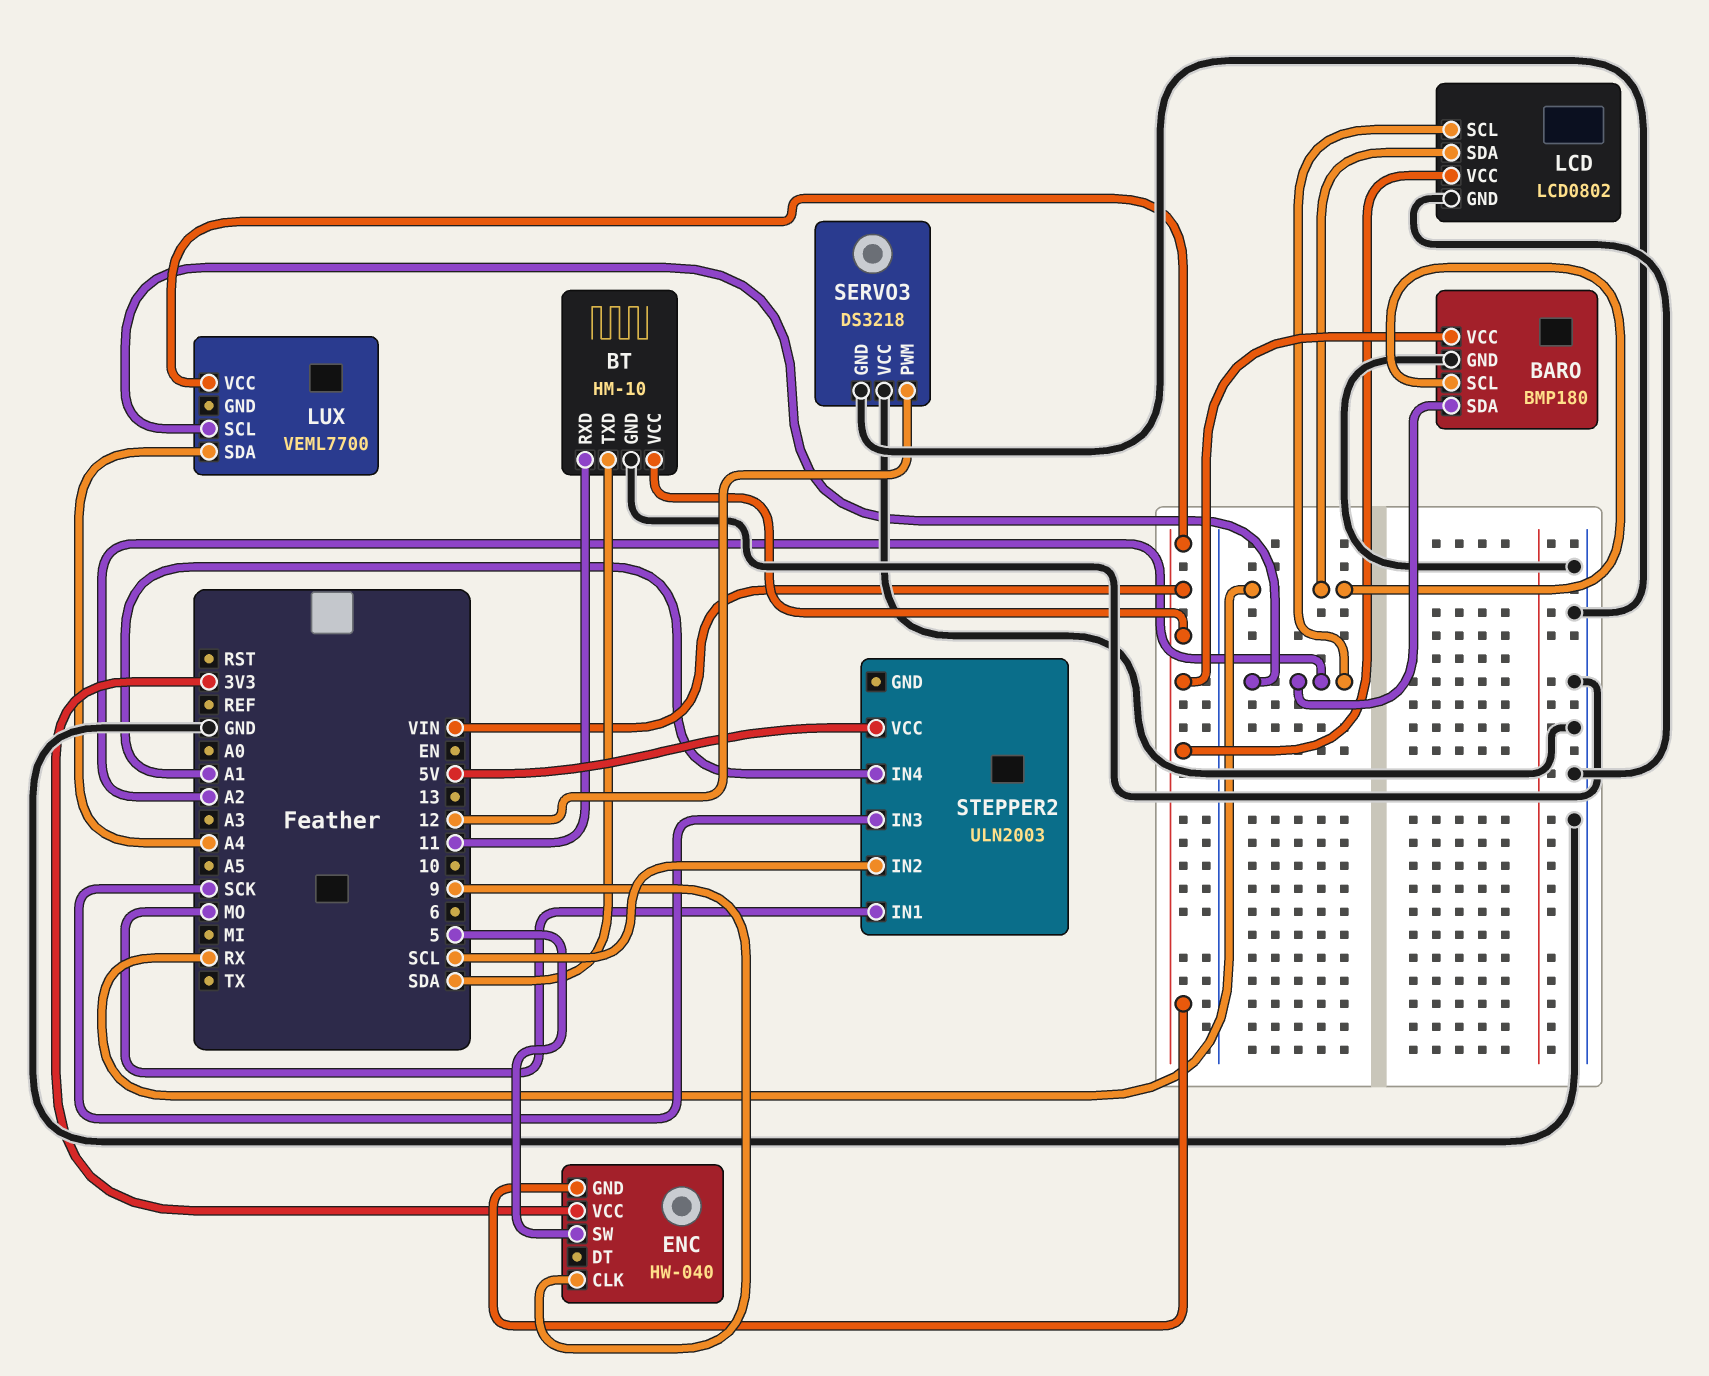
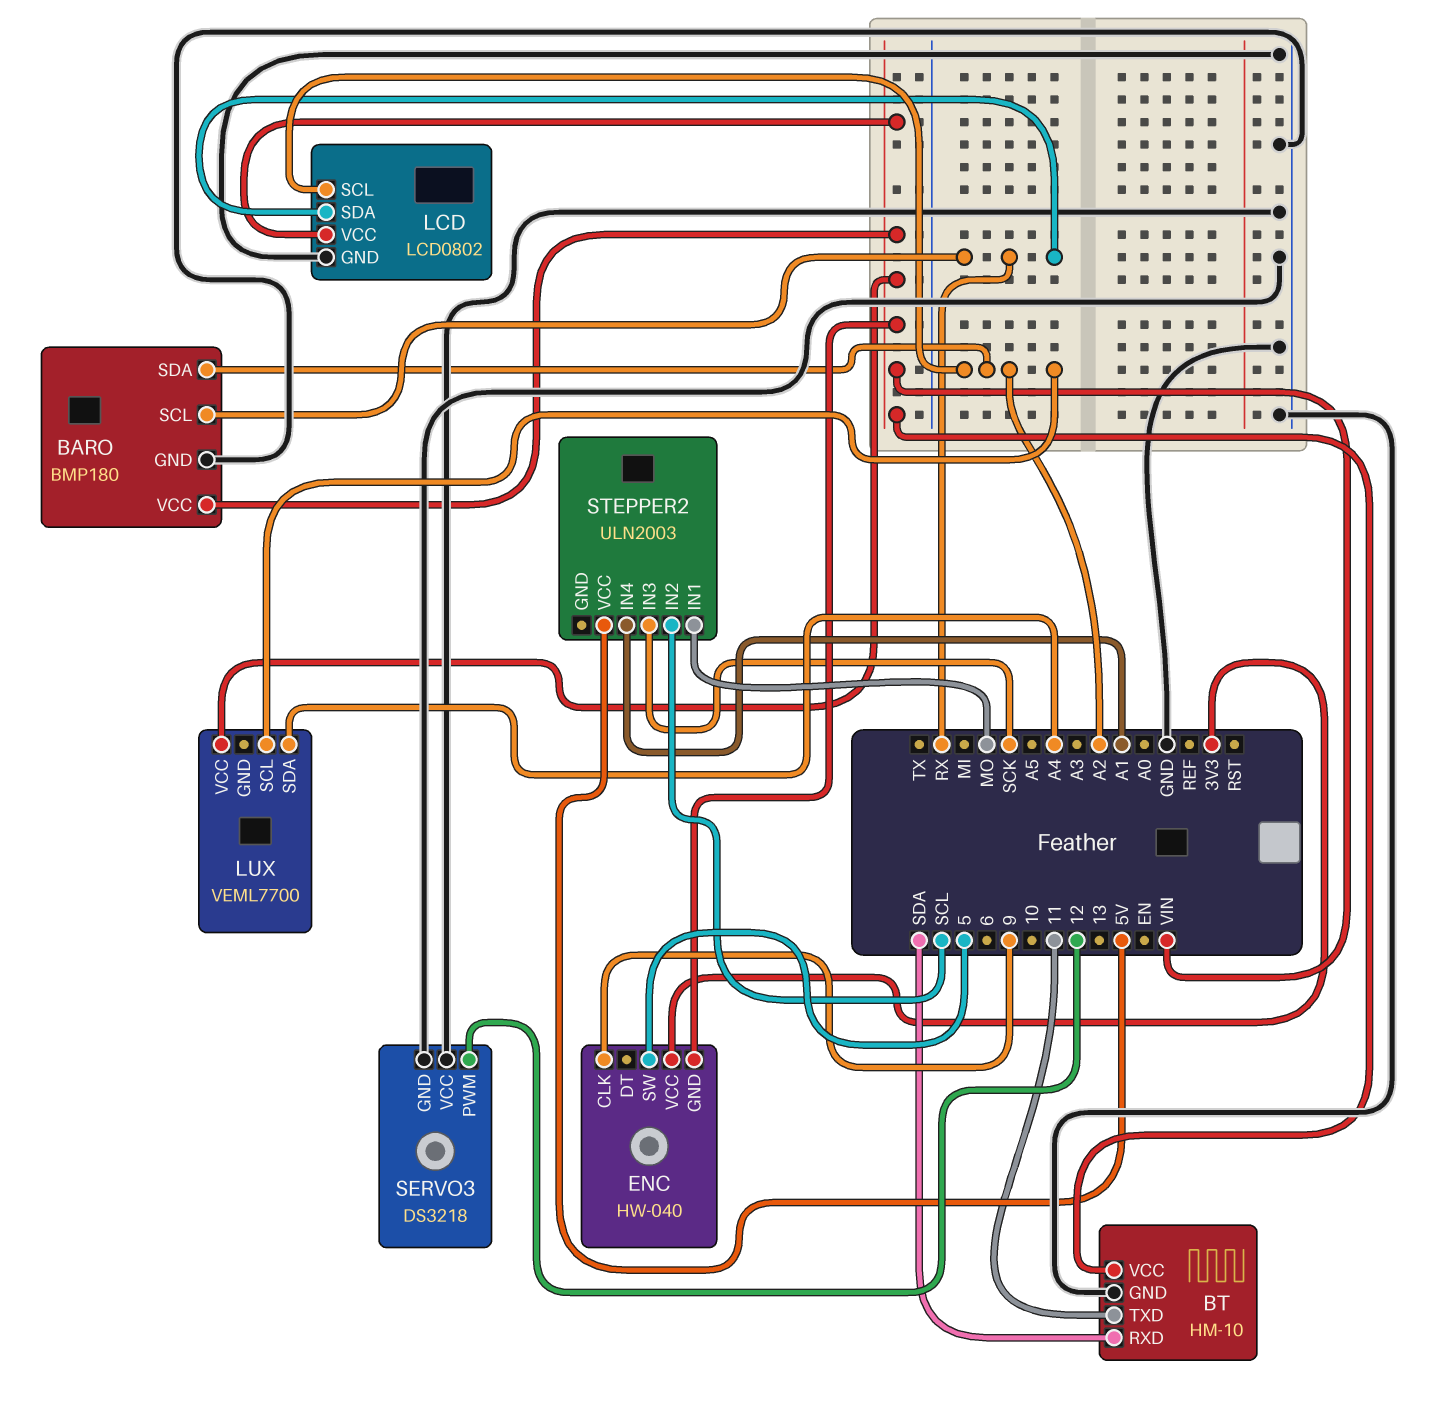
BT pin RXD: 11 -> SDA
BT pin TXD: SDA -> 11

